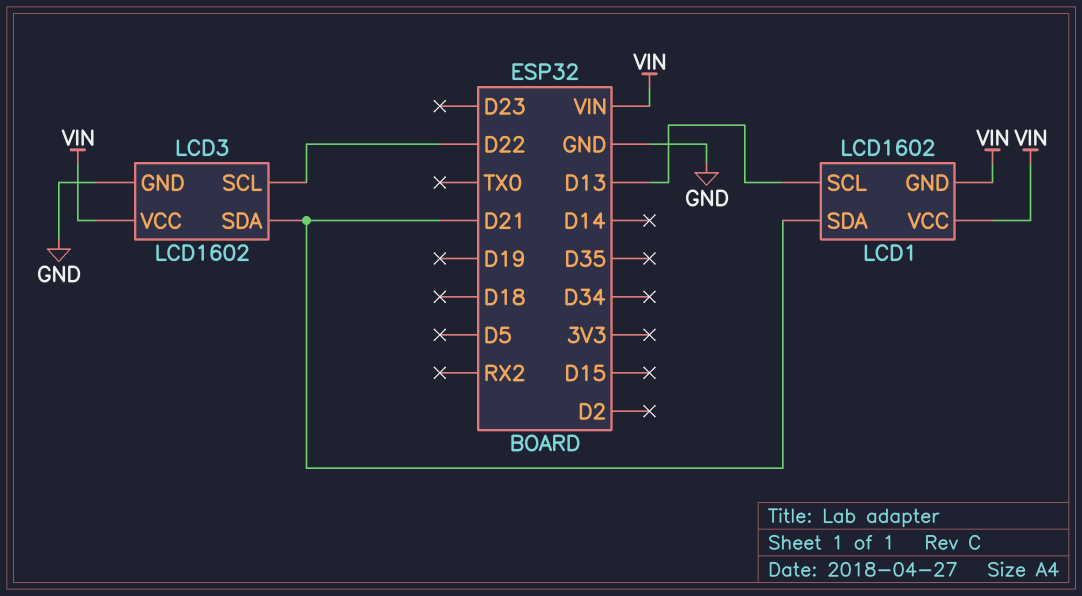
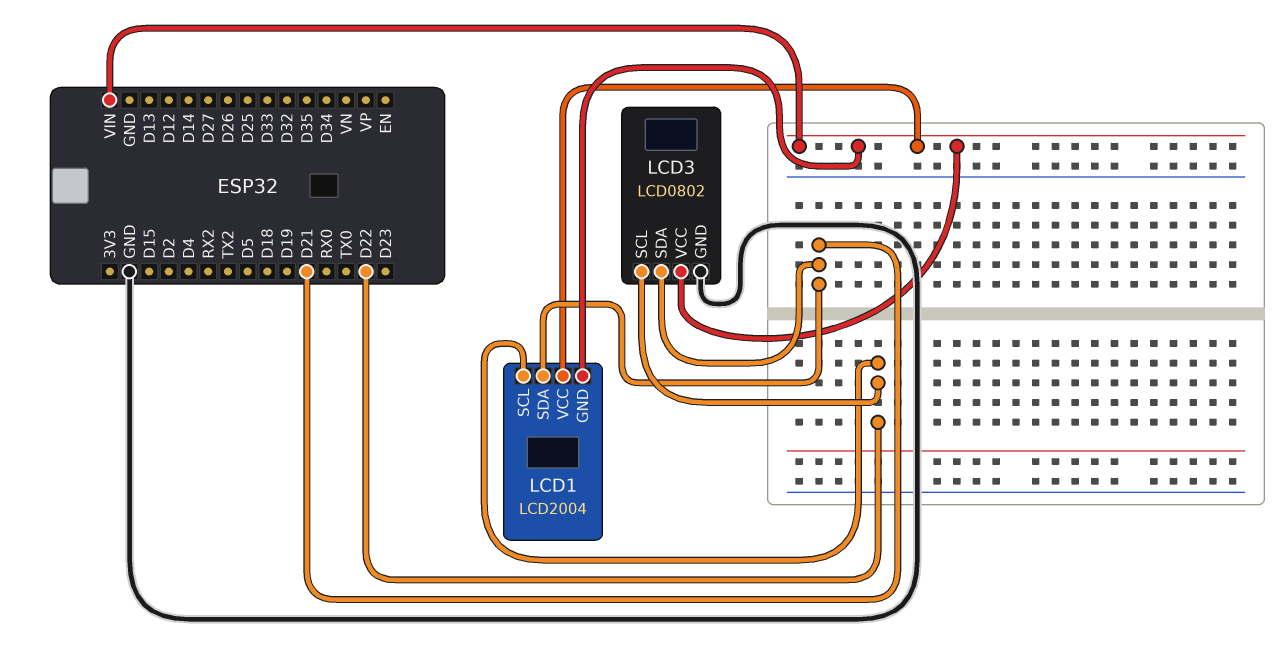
LCD1: LCD1602 -> LCD2004
LCD1 pin SCL: D13 -> D22
LCD3: LCD1602 -> LCD0802

